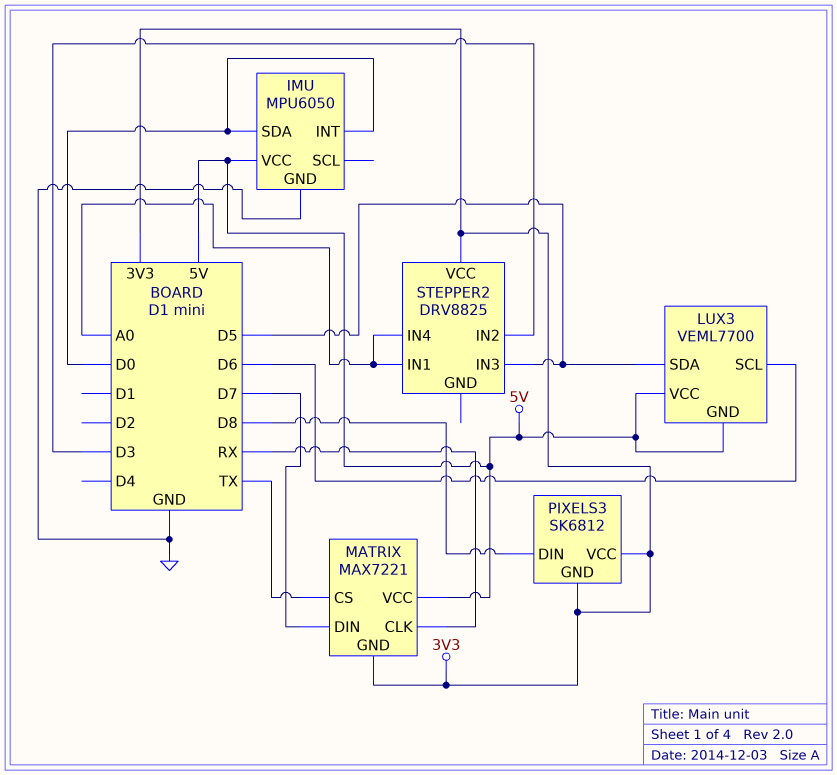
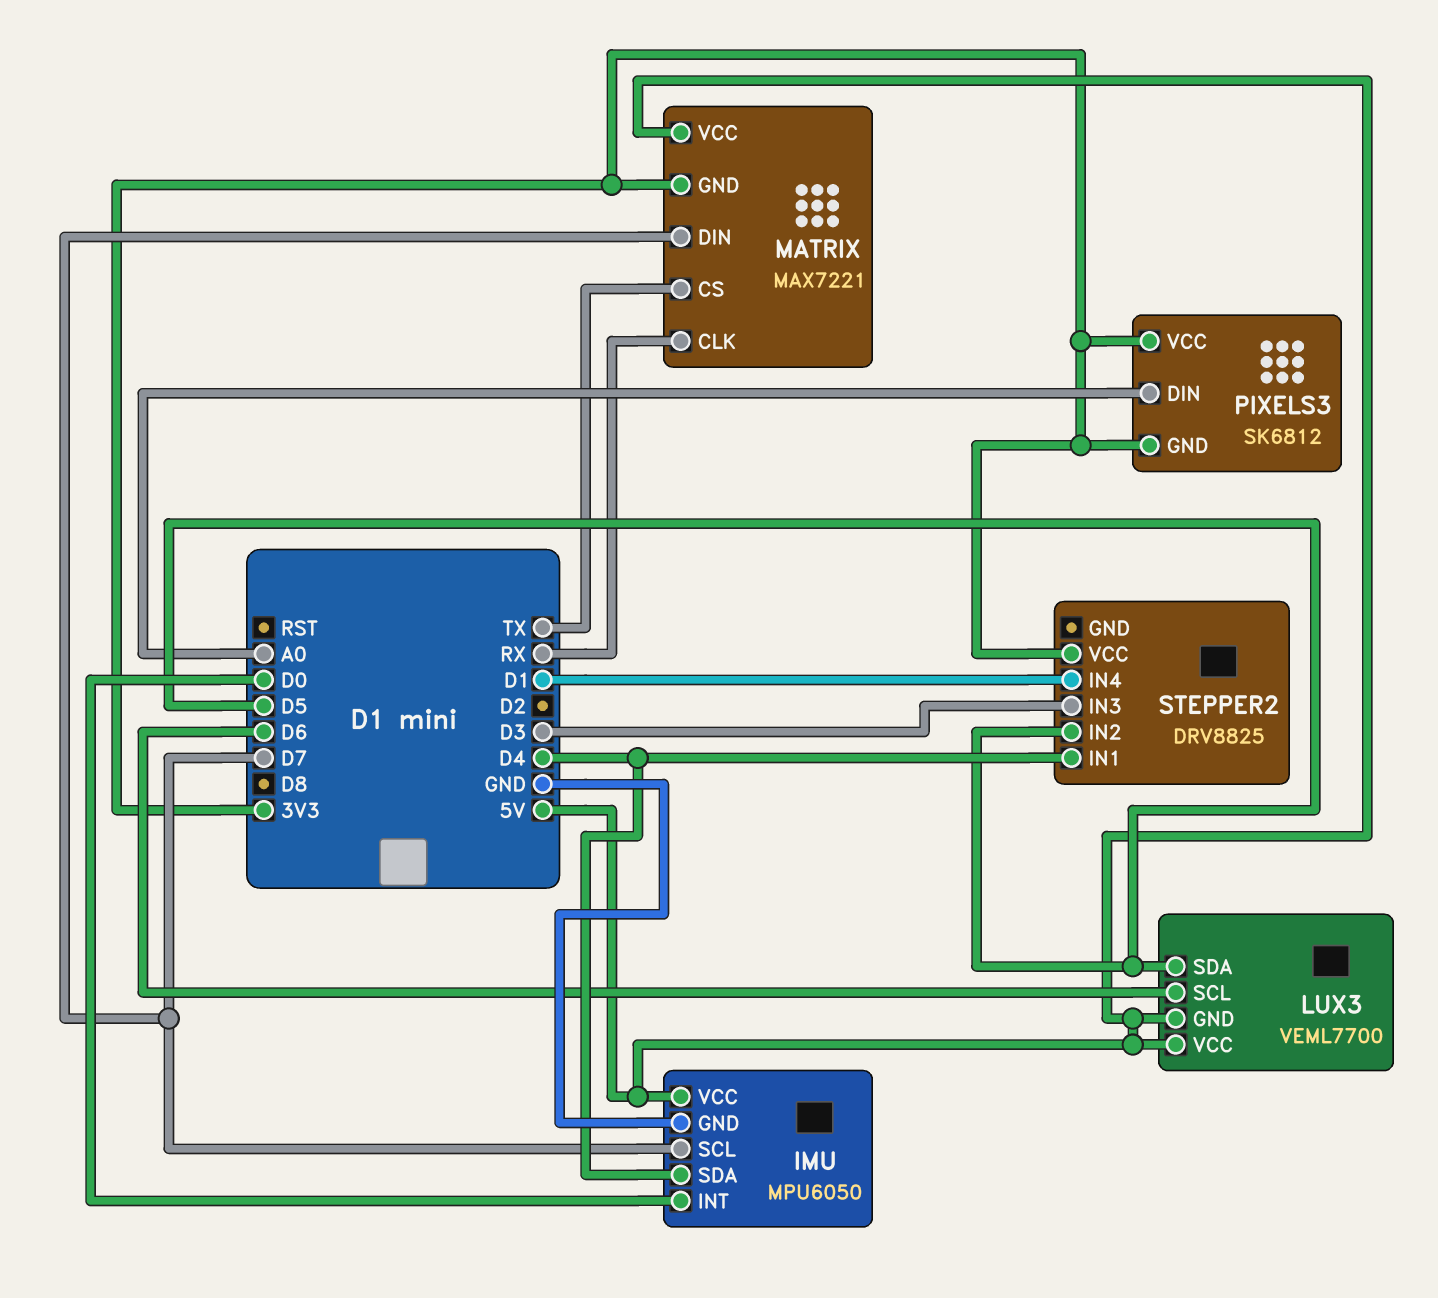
IMU pin SCL: none -> D7
IMU pin SDA: D0 -> D4
PIXELS3 pin DIN: D8 -> A0
STEPPER2 pin IN1: A0 -> D4
STEPPER2 pin IN2: D3 -> D5
STEPPER2 pin IN3: D5 -> D3
STEPPER2 pin IN4: A0 -> D1

